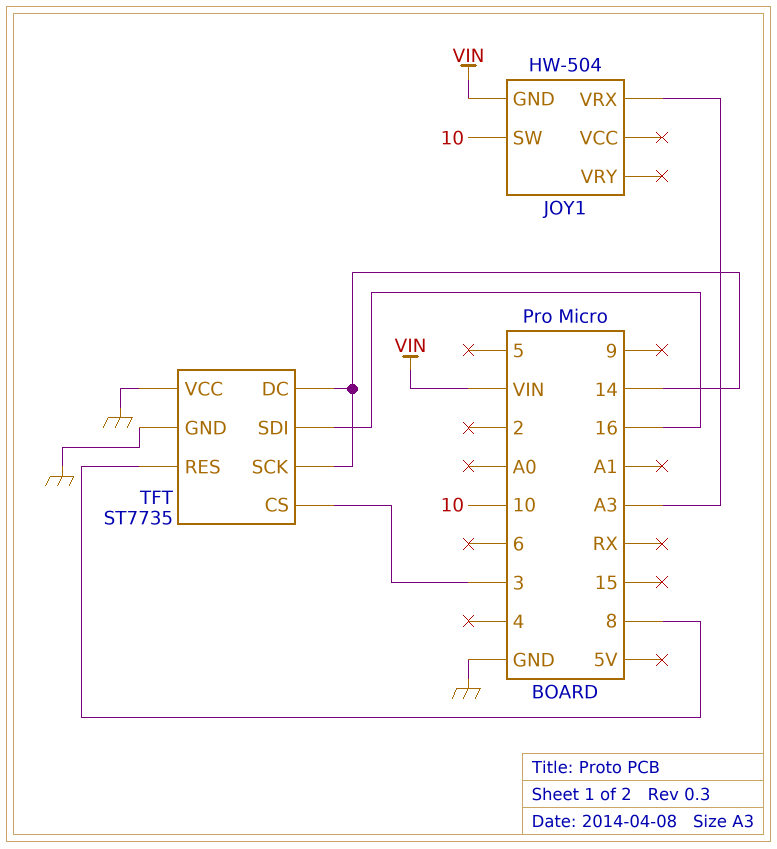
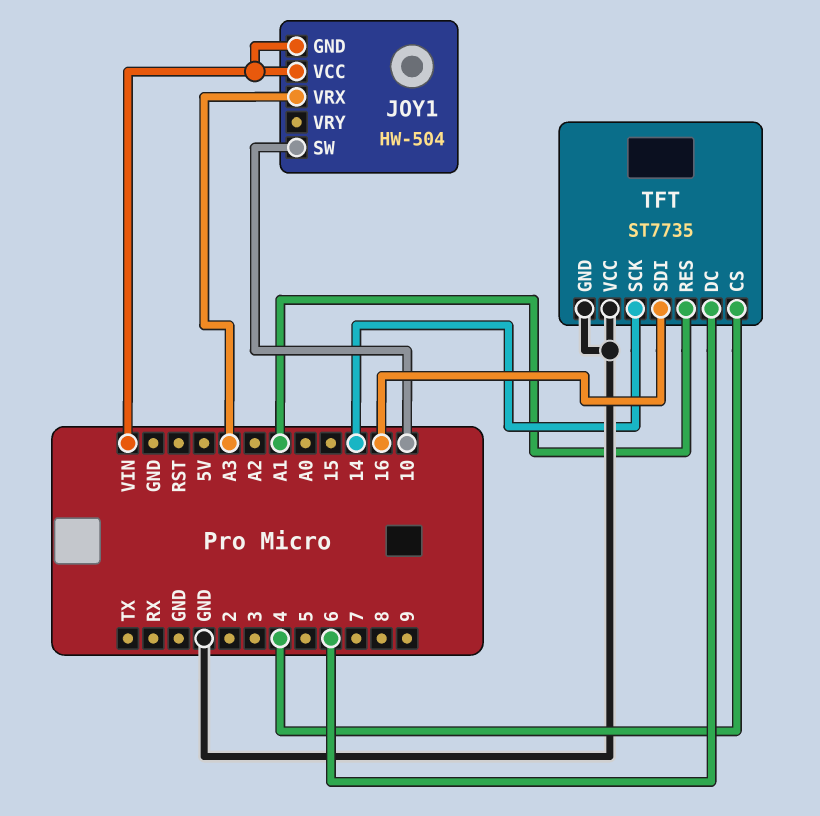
JOY1 pin VCC: none -> VIN
TFT pin CS: 3 -> 4
TFT pin DC: 14 -> 6
TFT pin RES: 8 -> A1

